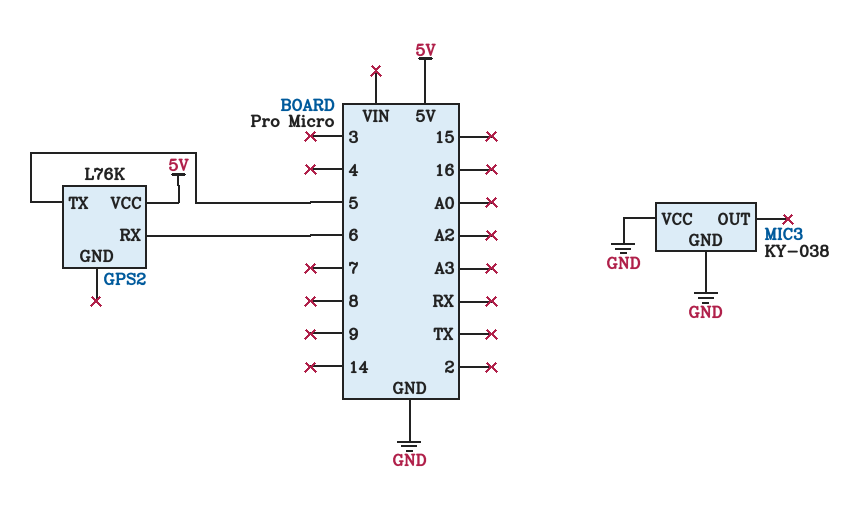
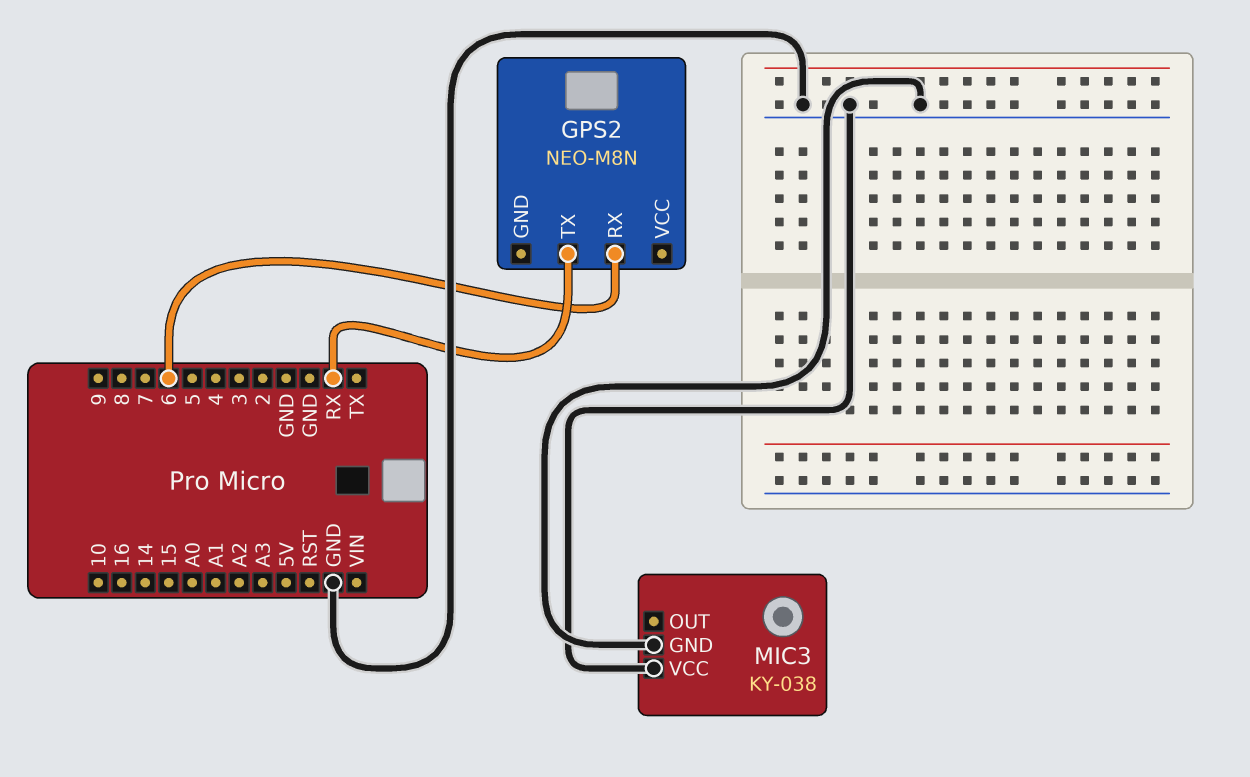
GPS2: L76K -> NEO-M8N
GPS2 pin TX: 5 -> RX
GPS2 pin VCC: 5V -> none

